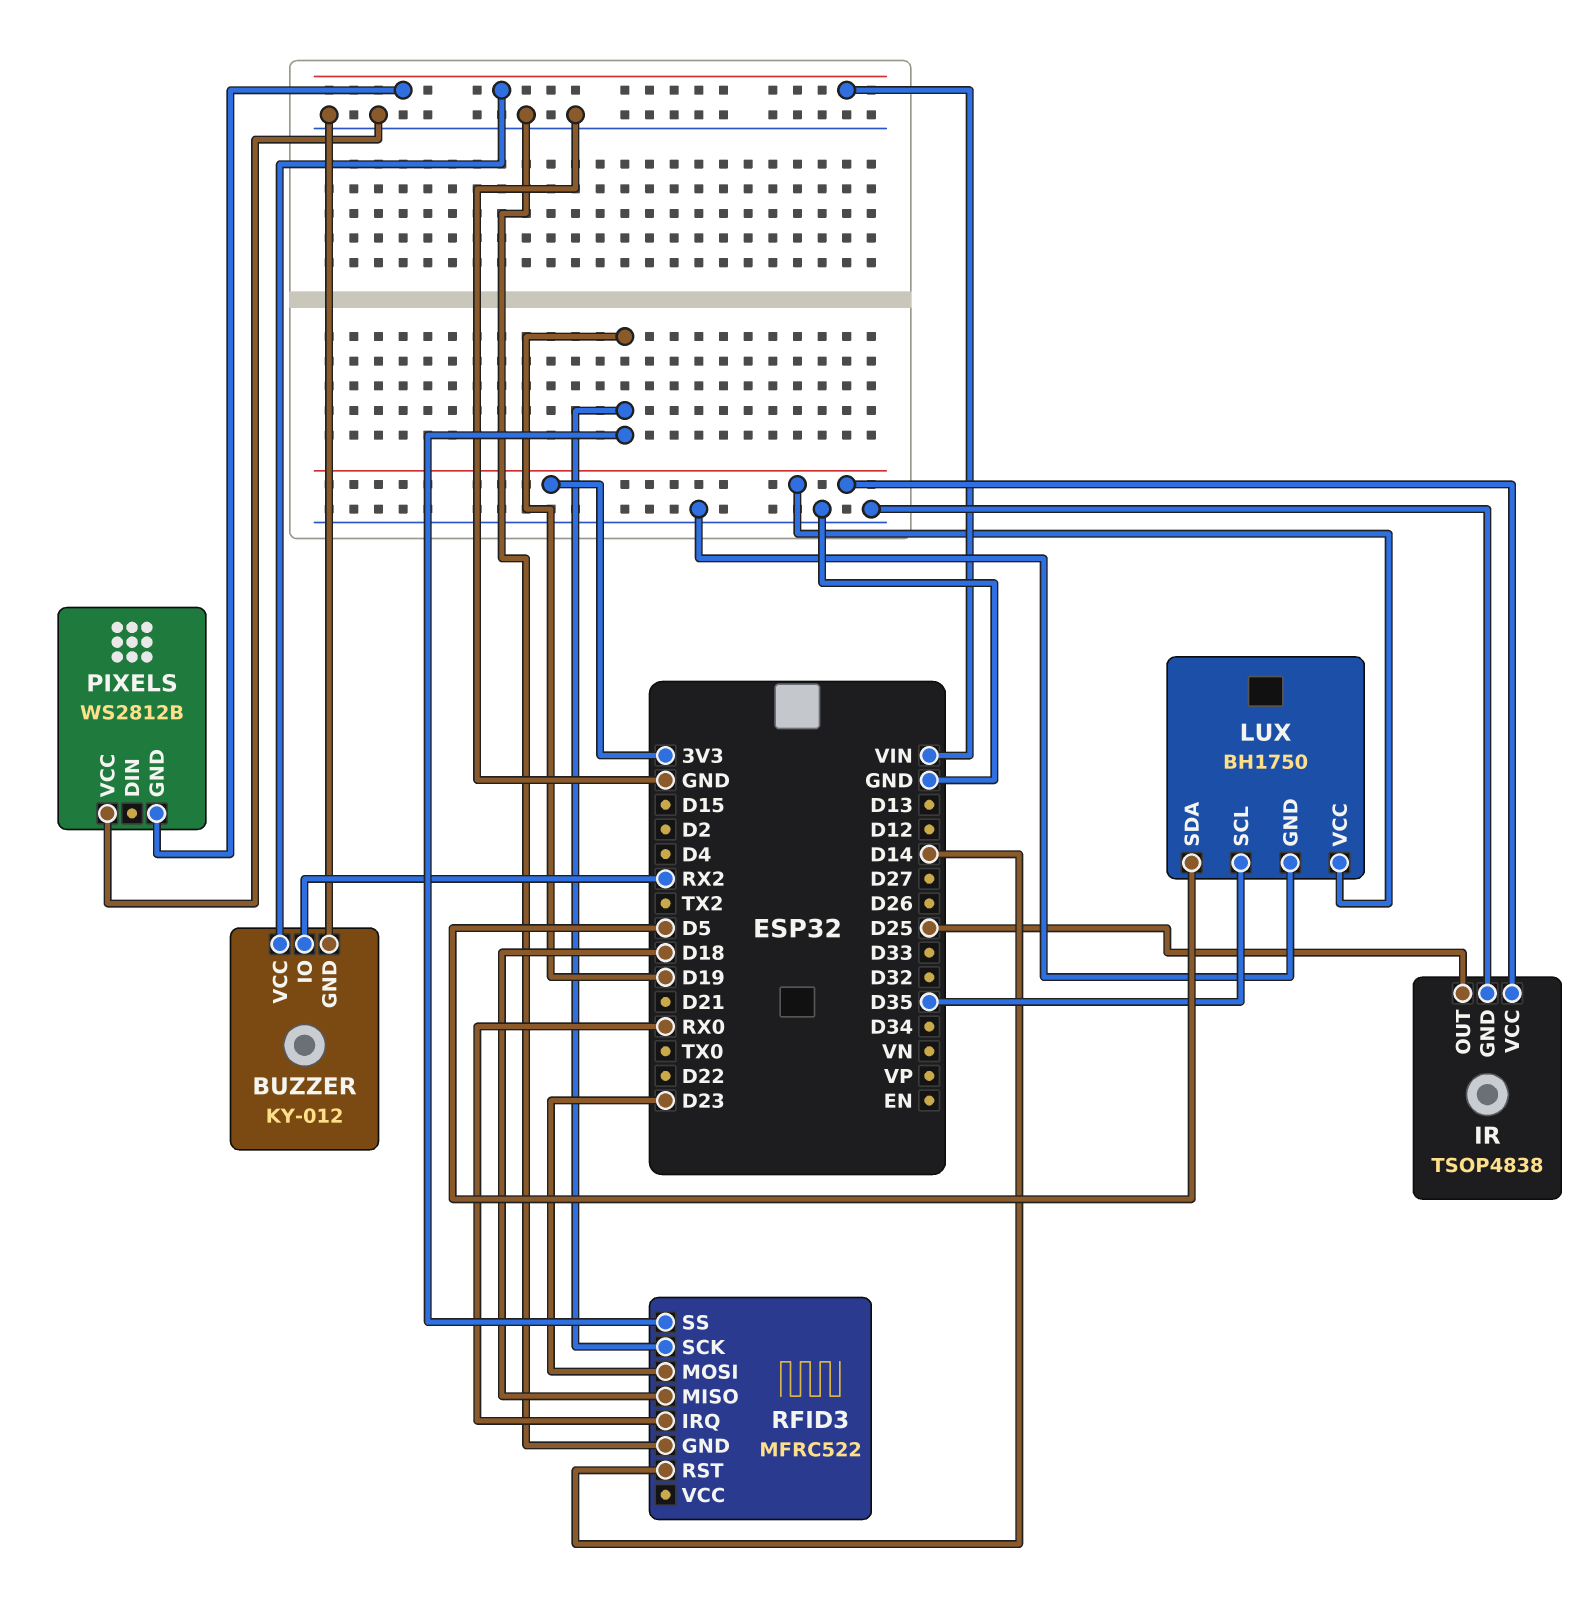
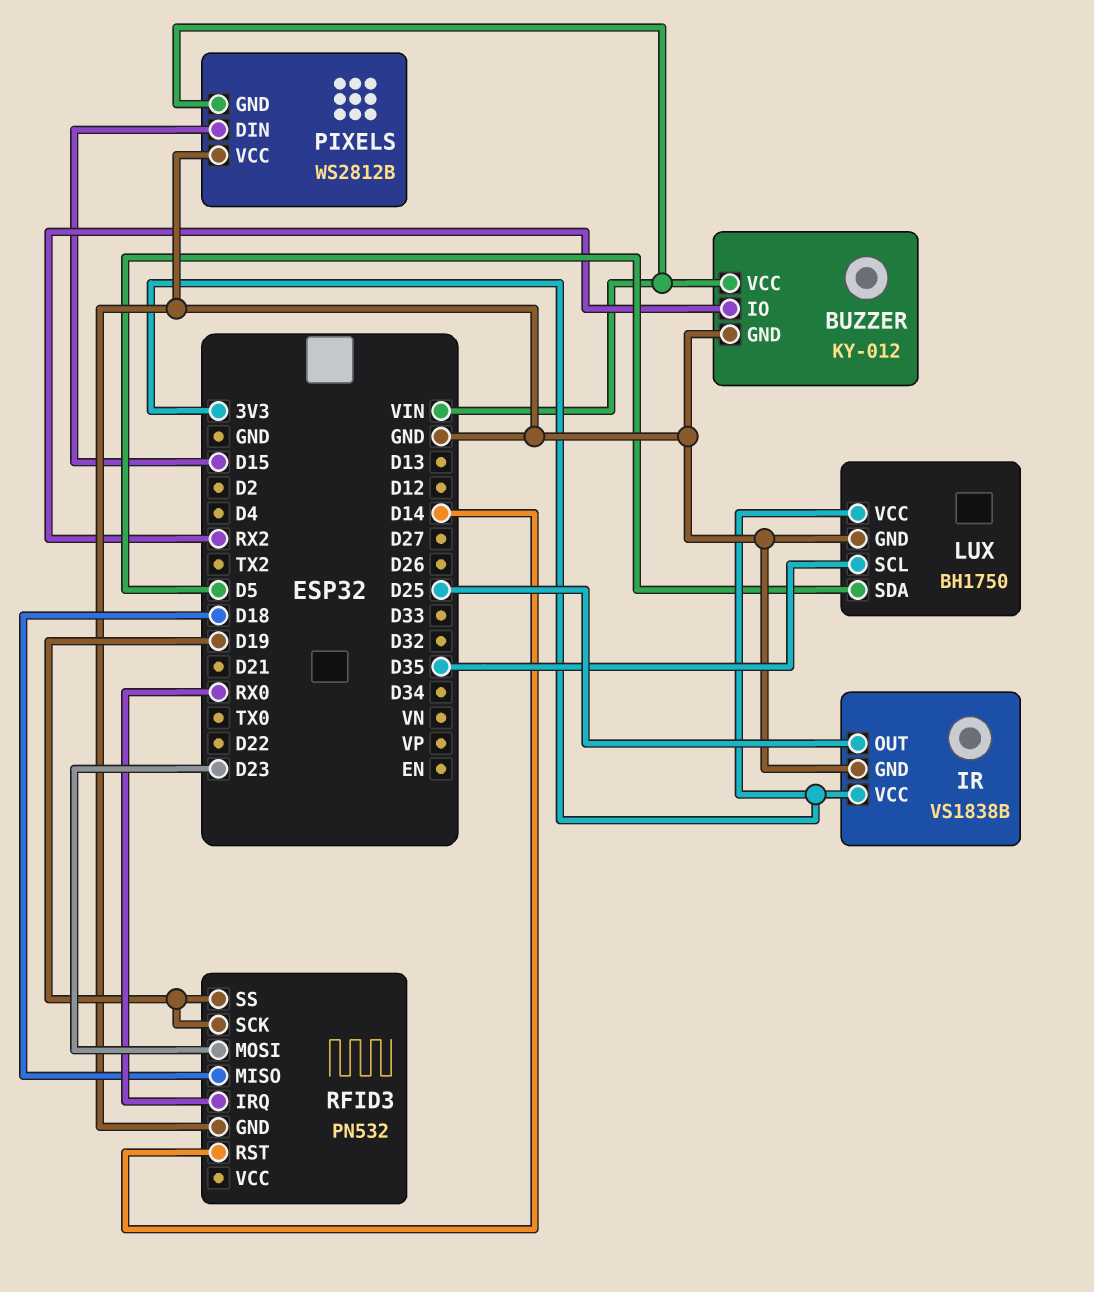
IR: TSOP4838 -> VS1838B
PIXELS pin DIN: none -> D15
RFID3: MFRC522 -> PN532

